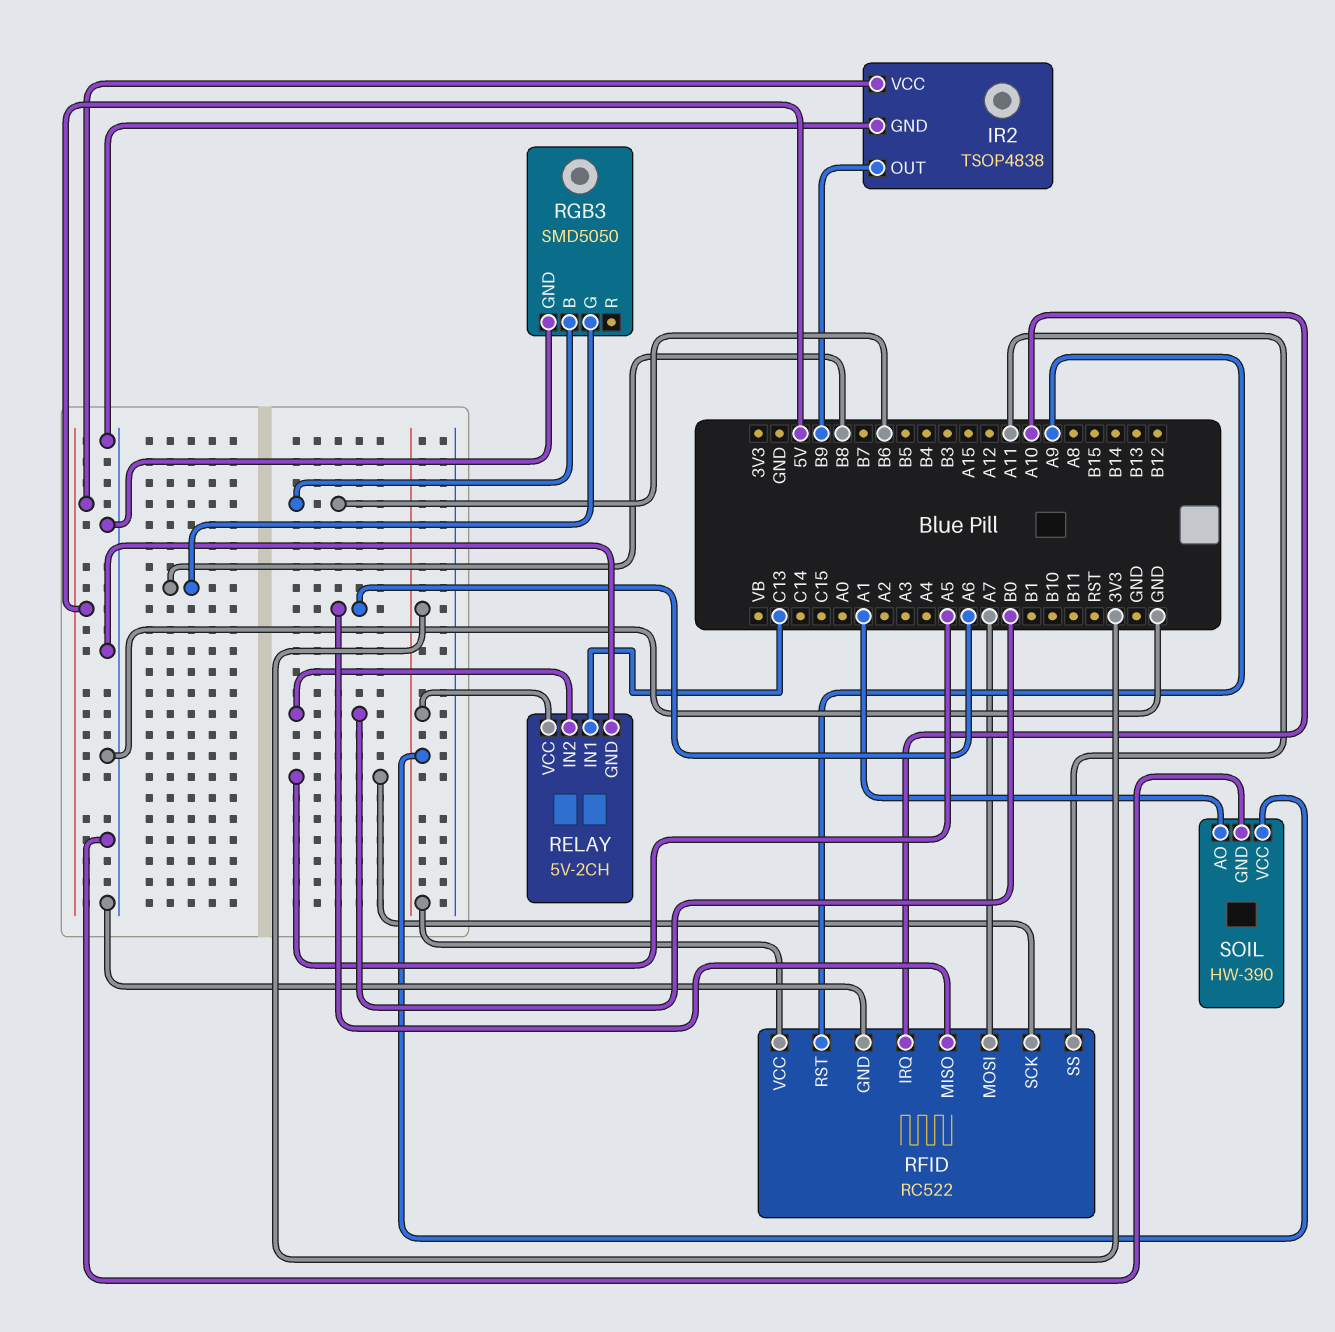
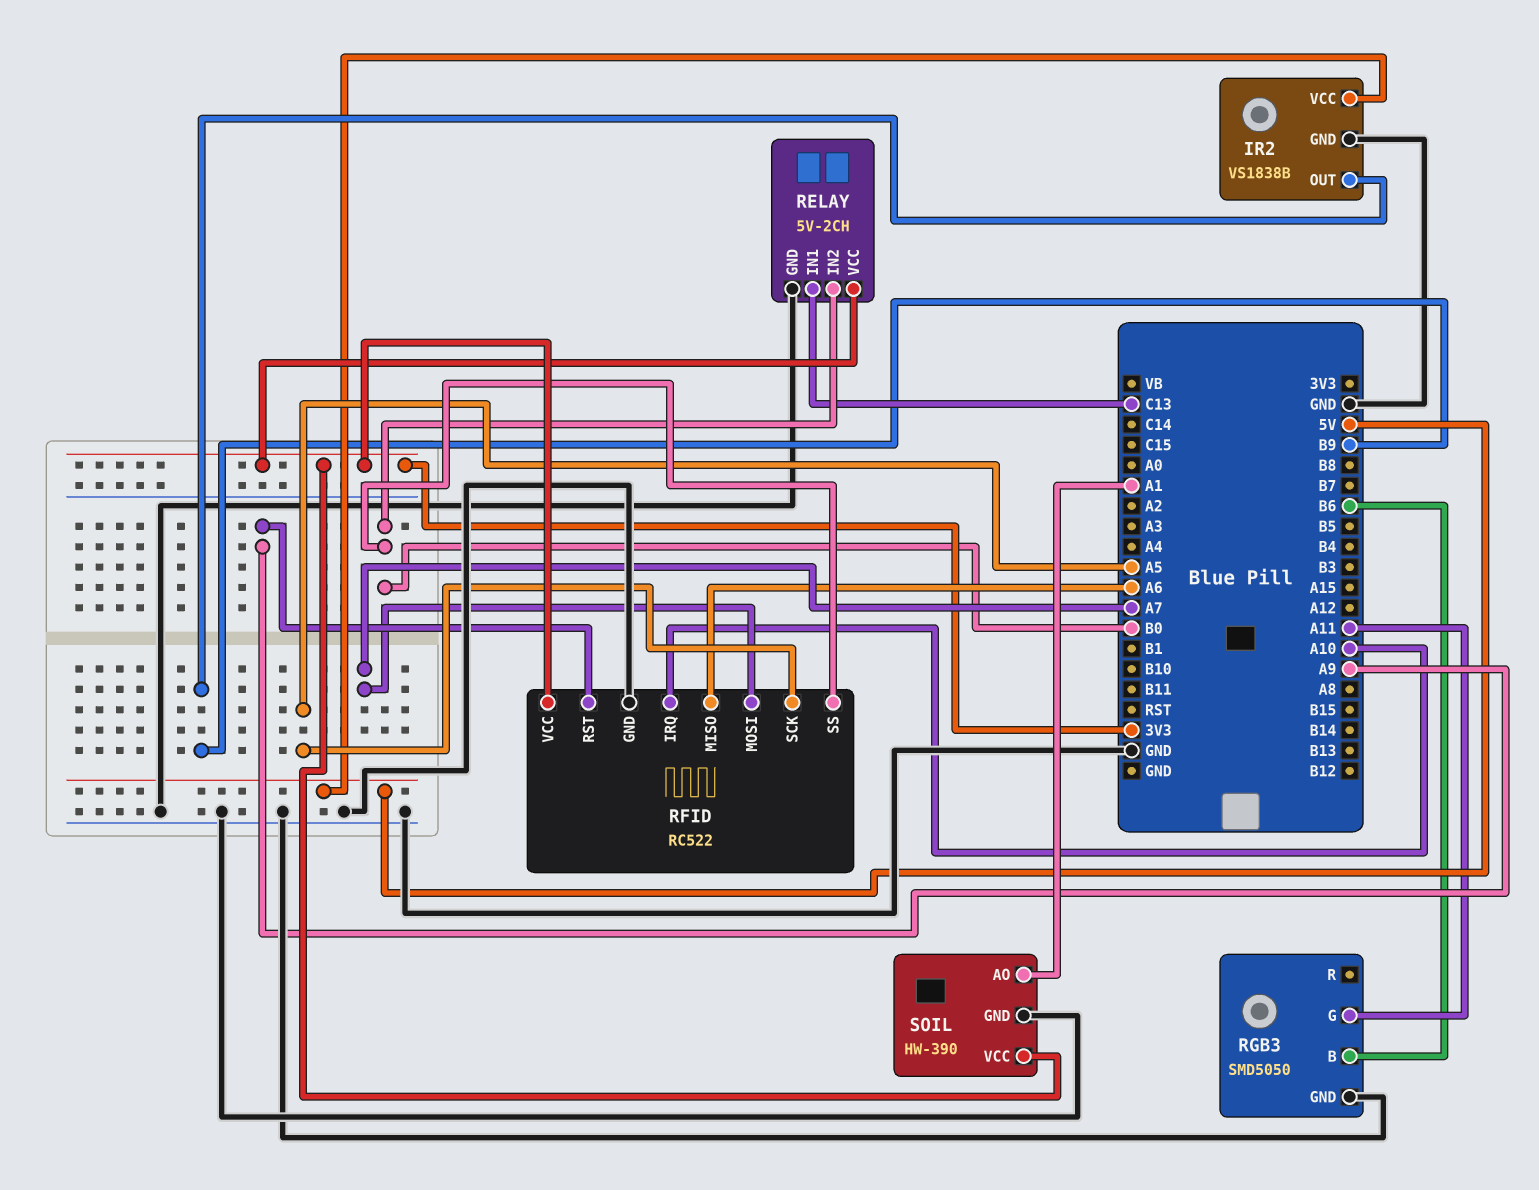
IR2: TSOP4838 -> VS1838B
RFID pin SS: A11 -> B0
RGB3 pin G: B8 -> A11

